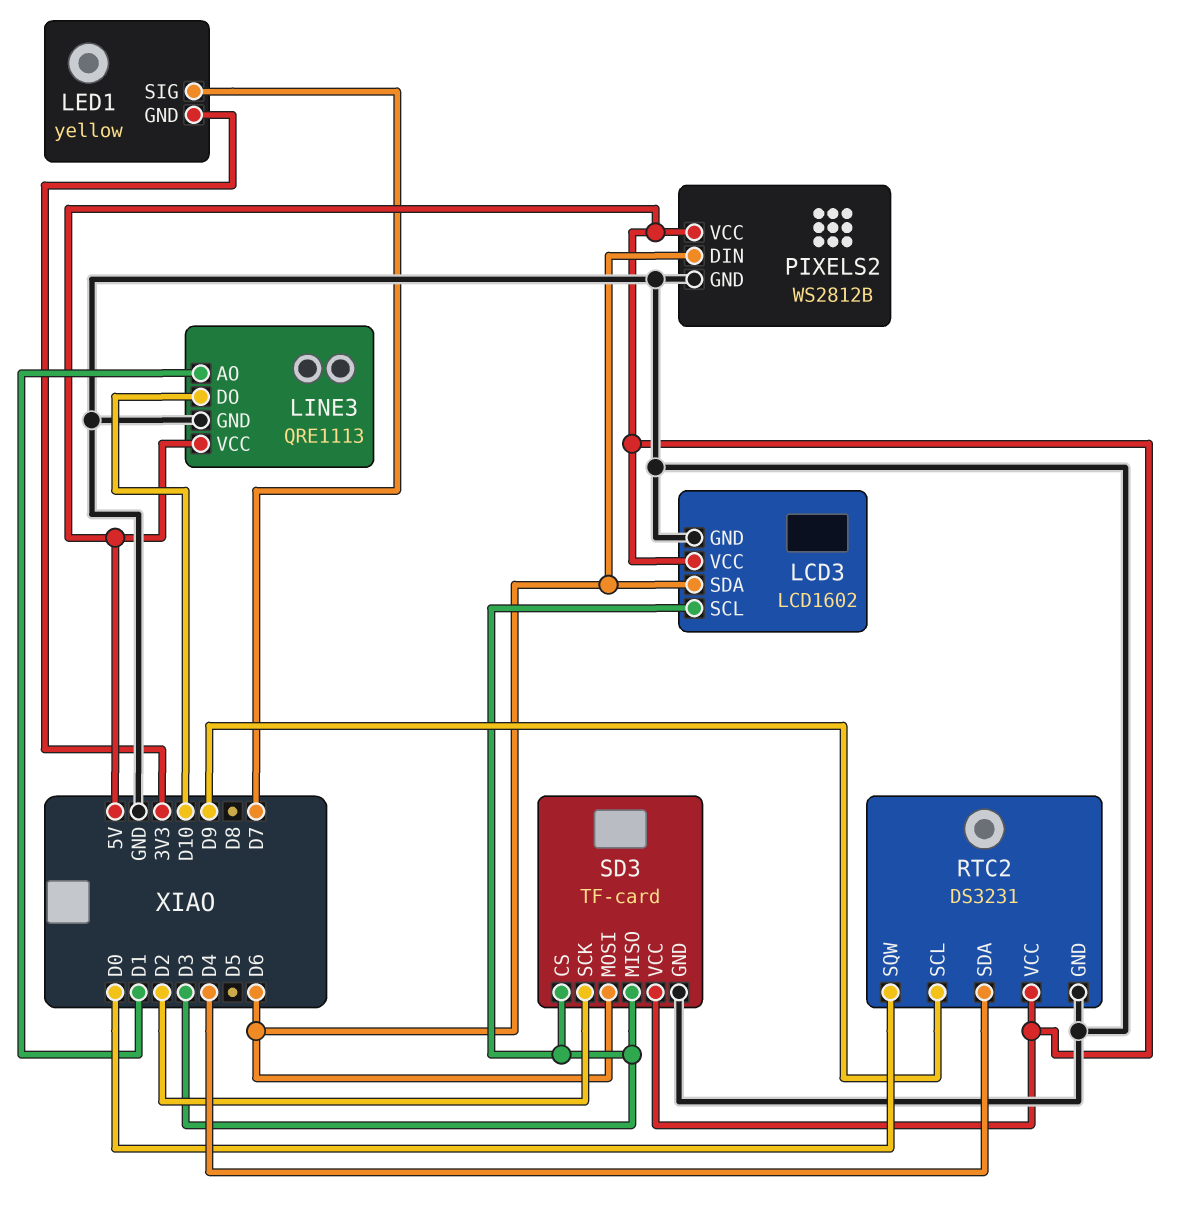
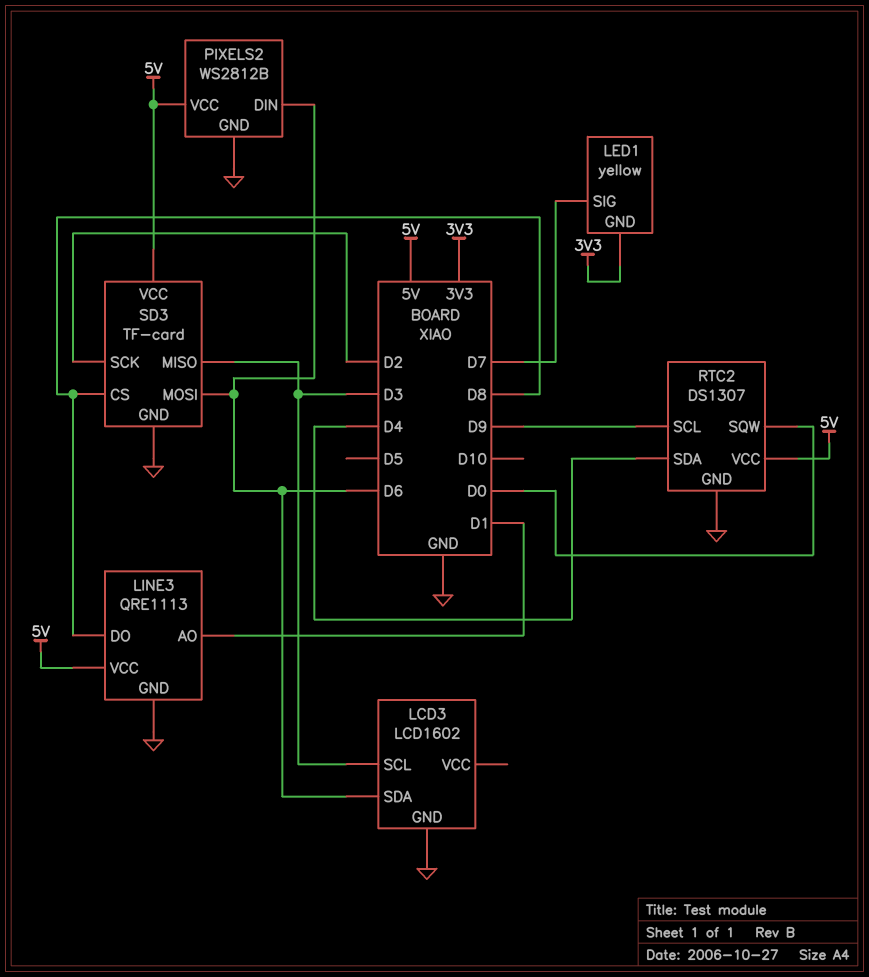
LCD3 pin VCC: 5V -> none
LINE3 pin DO: D10 -> D8
RTC2: DS3231 -> DS1307
SD3 pin CS: D3 -> D8

